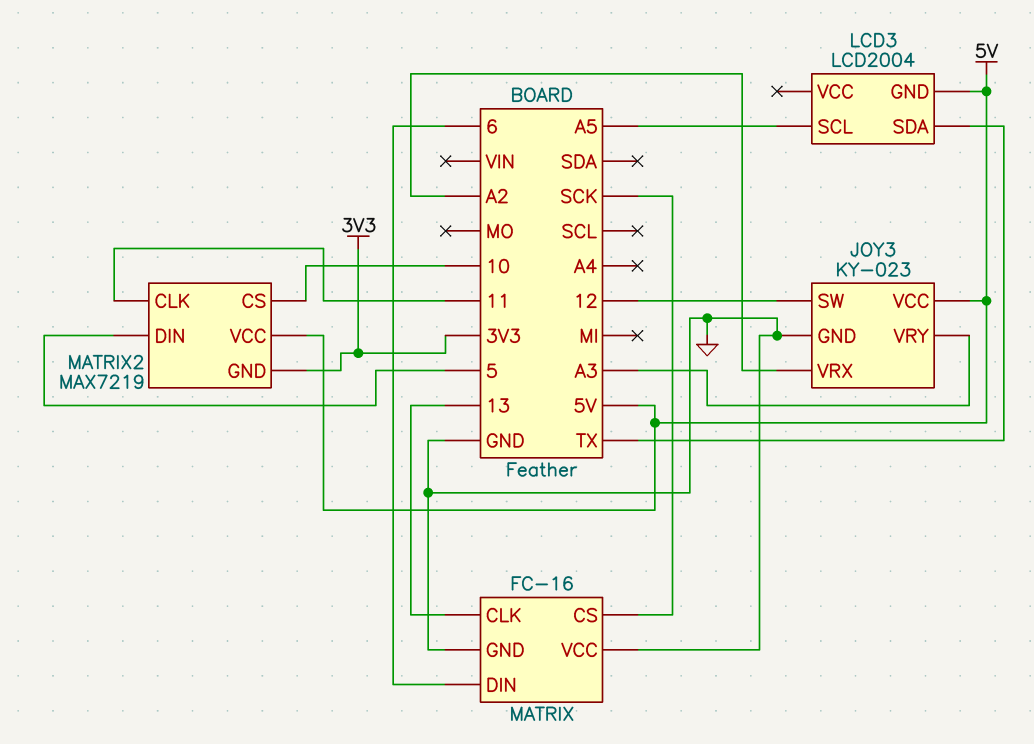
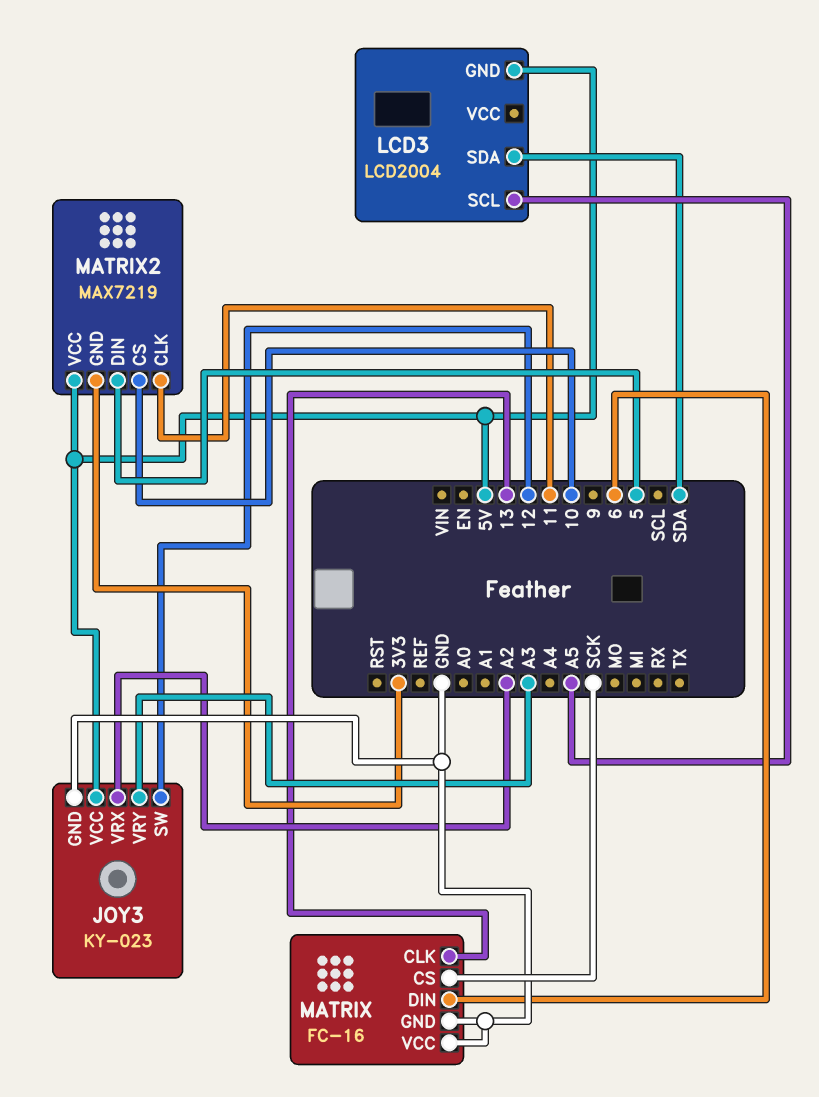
LCD3 pin SDA: TX -> SDA

